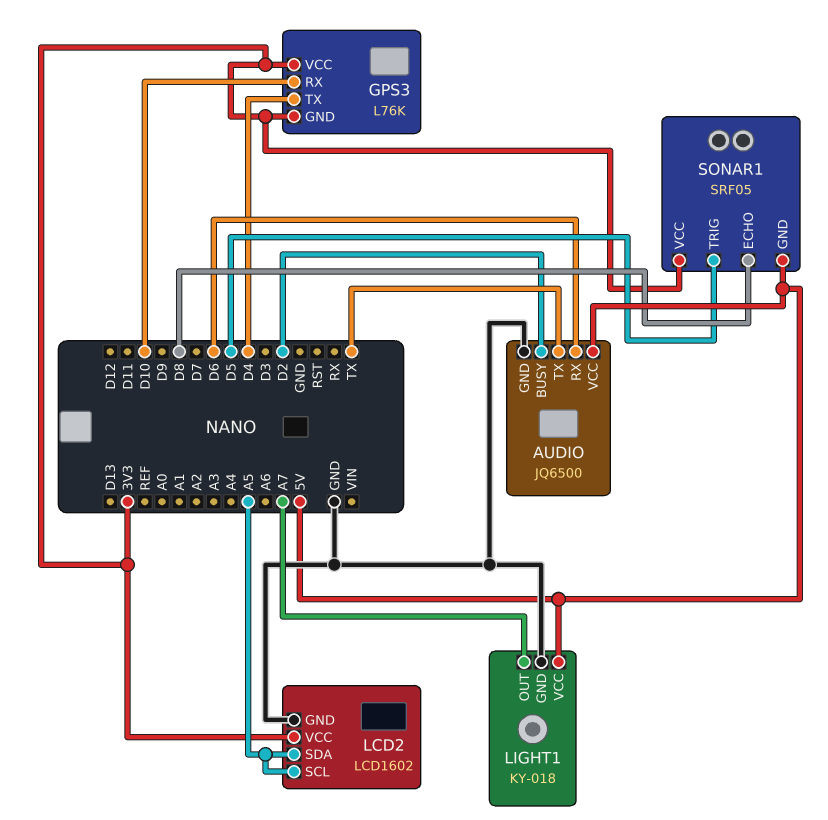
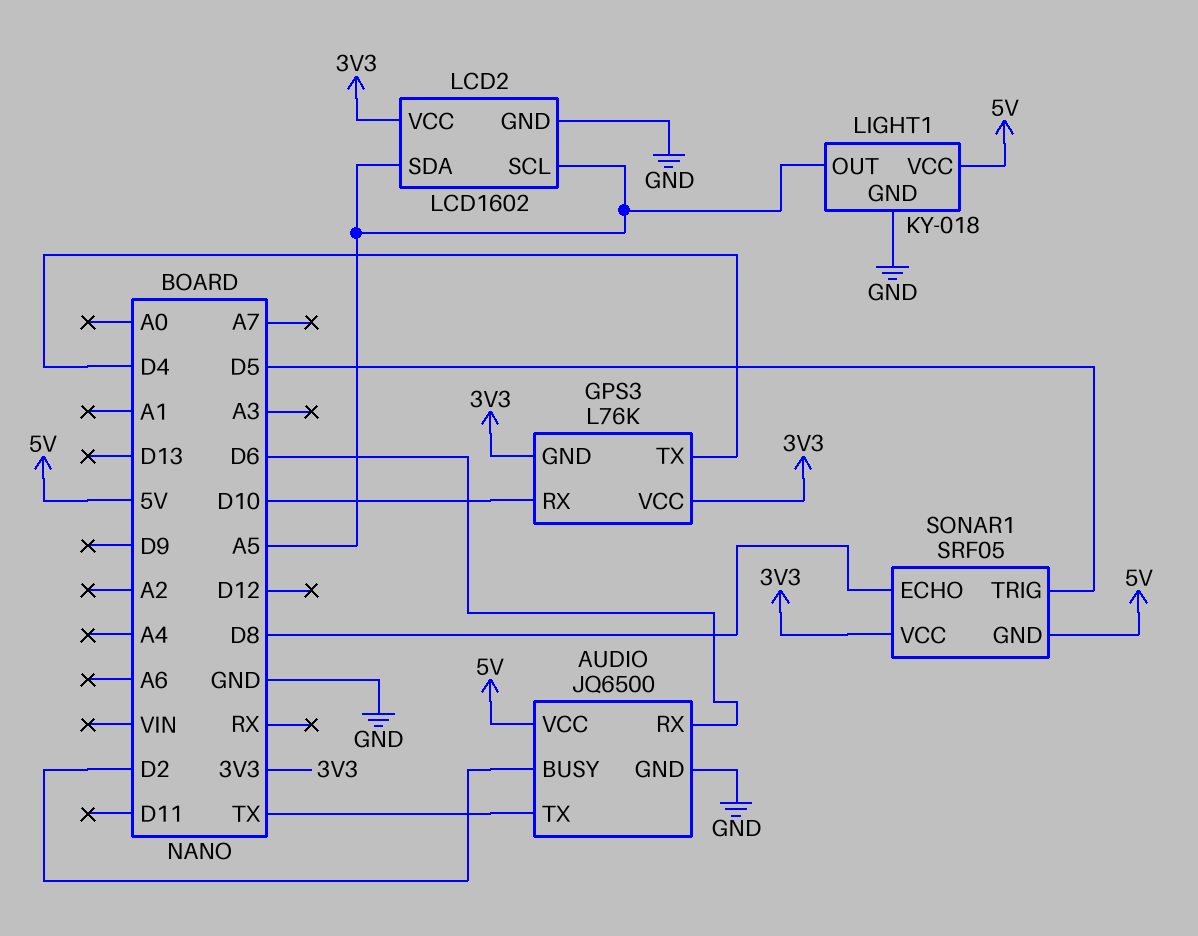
LIGHT1 pin OUT: A7 -> A5

